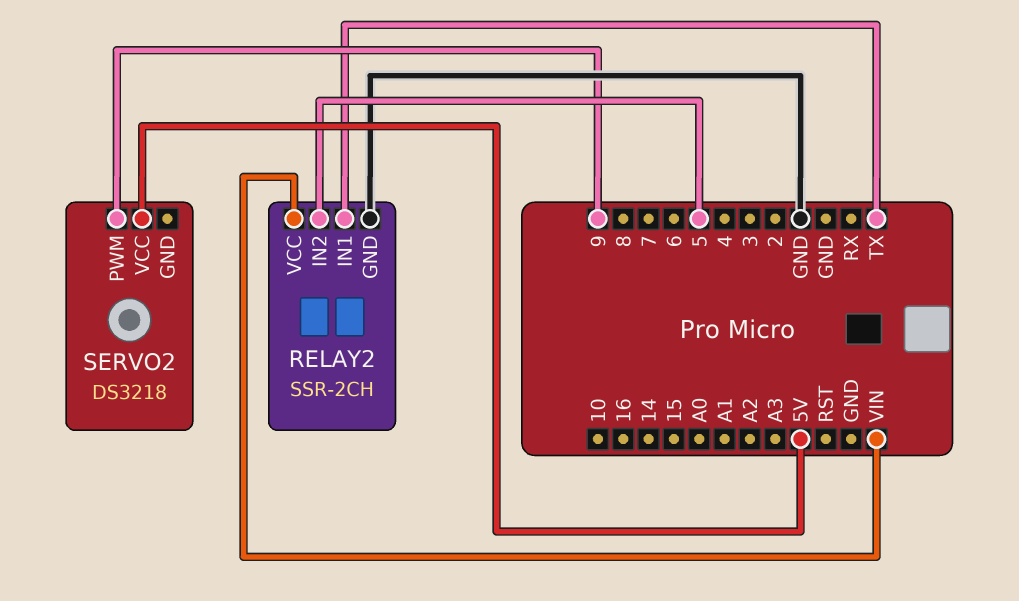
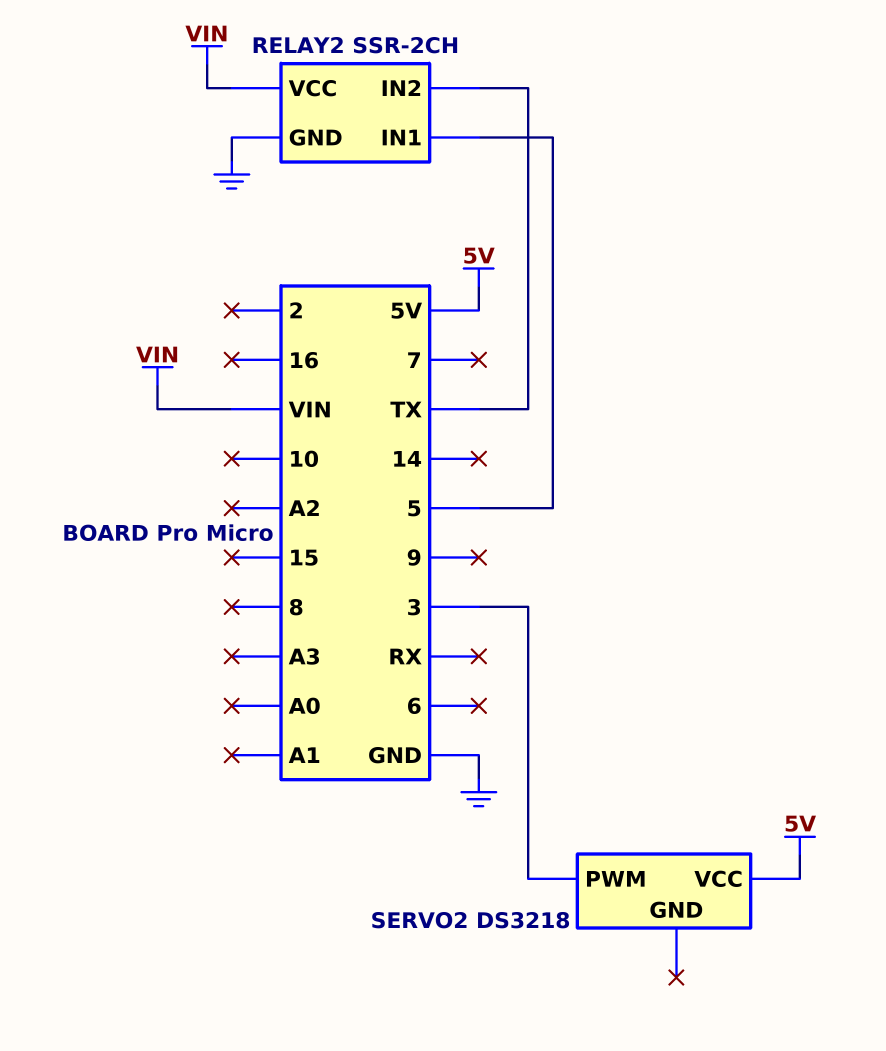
RELAY2 pin IN1: TX -> 5
RELAY2 pin IN2: 5 -> TX
SERVO2 pin PWM: 9 -> 3

